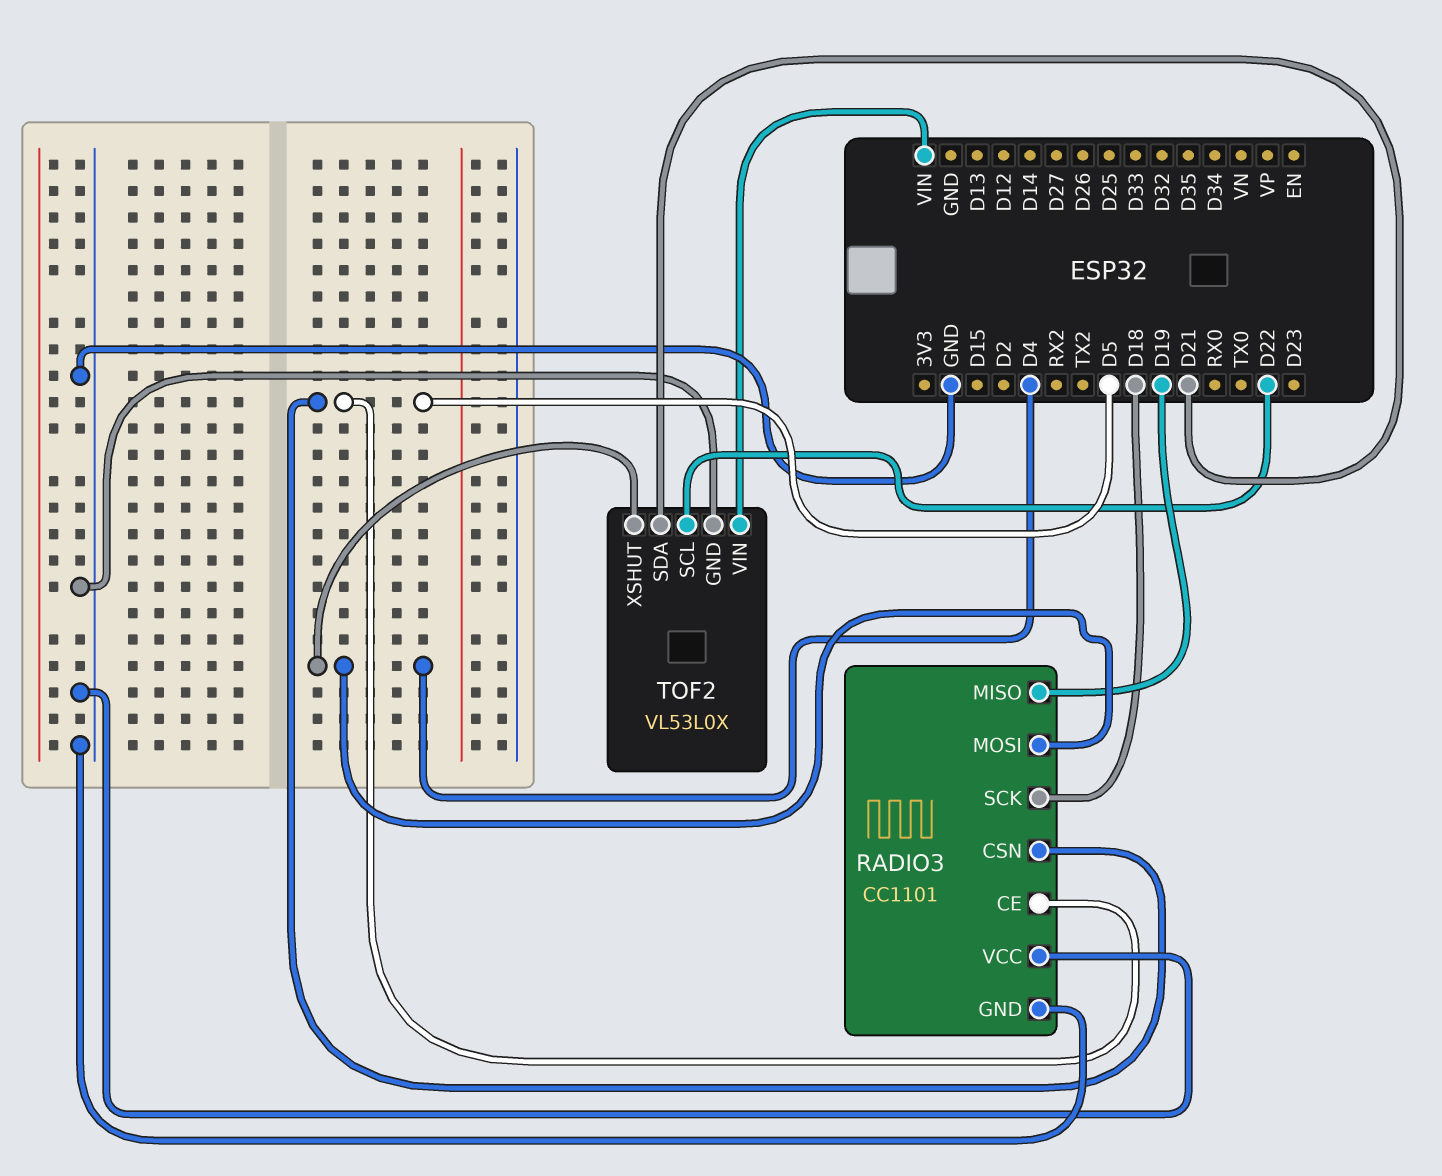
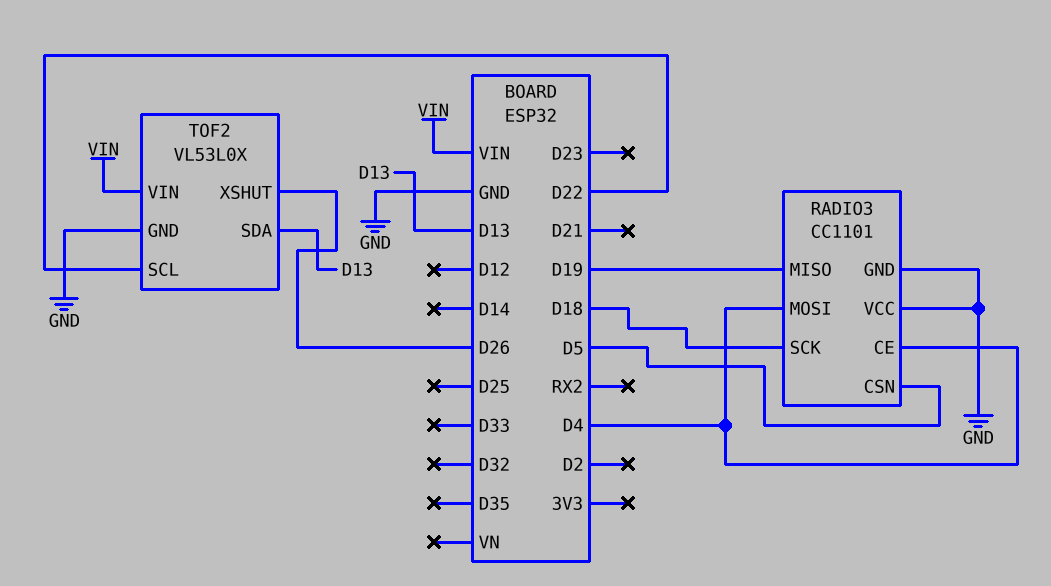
RADIO3 pin CE: D5 -> D4
TOF2 pin SDA: D21 -> D13
TOF2 pin XSHUT: D4 -> D26

